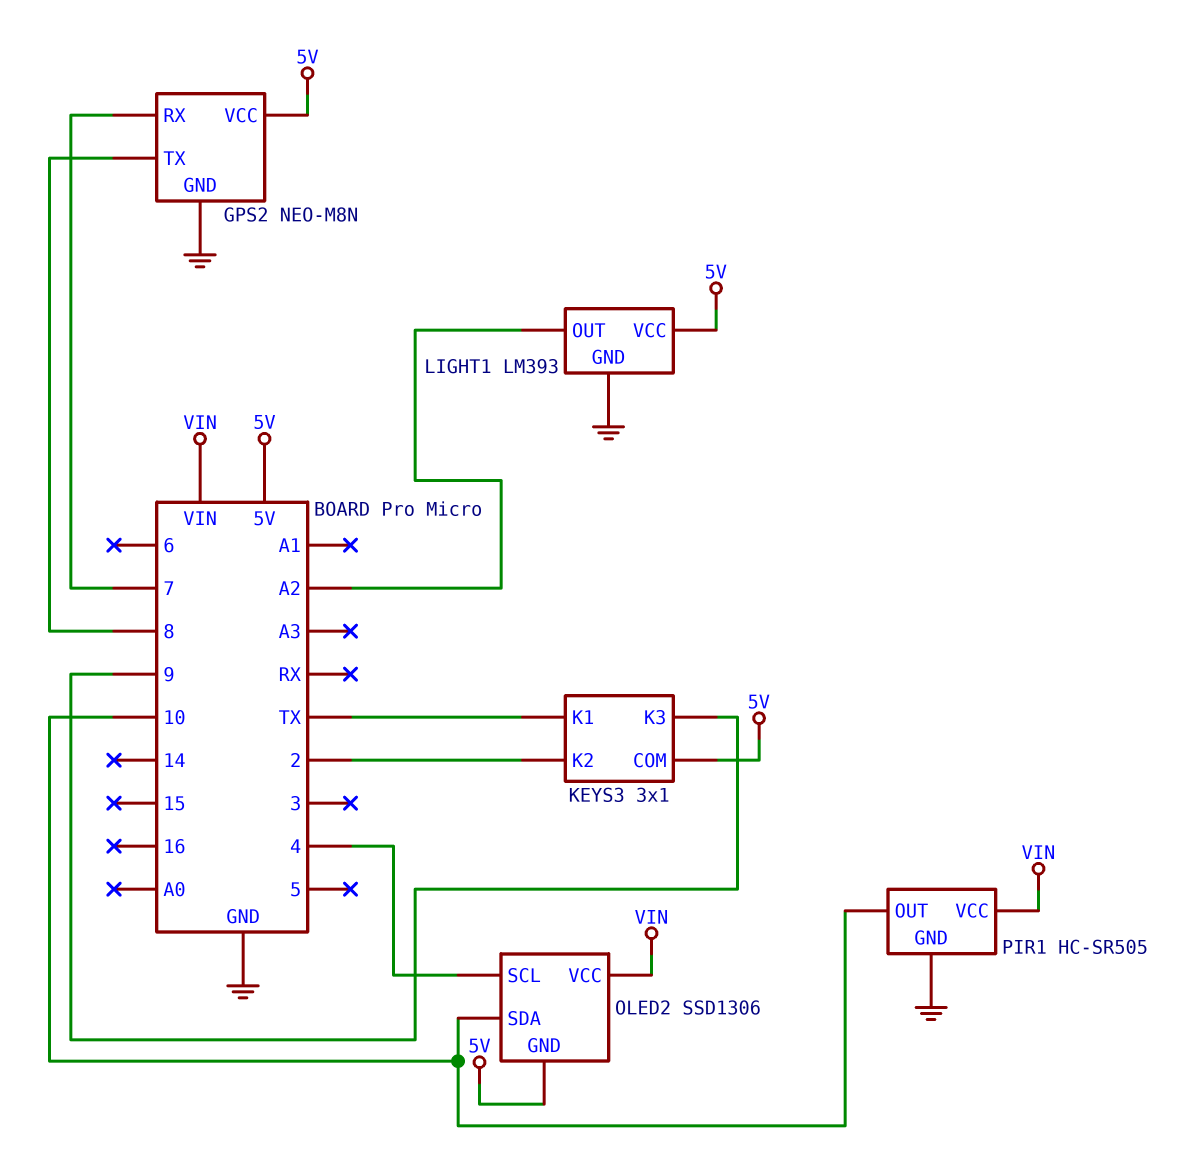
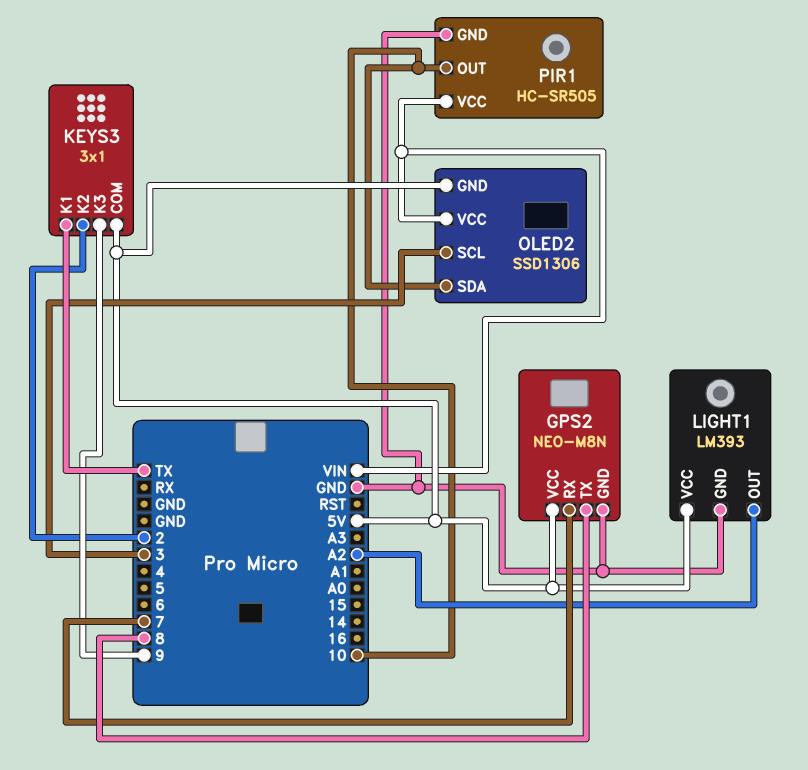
OLED2 pin SCL: 4 -> 3

